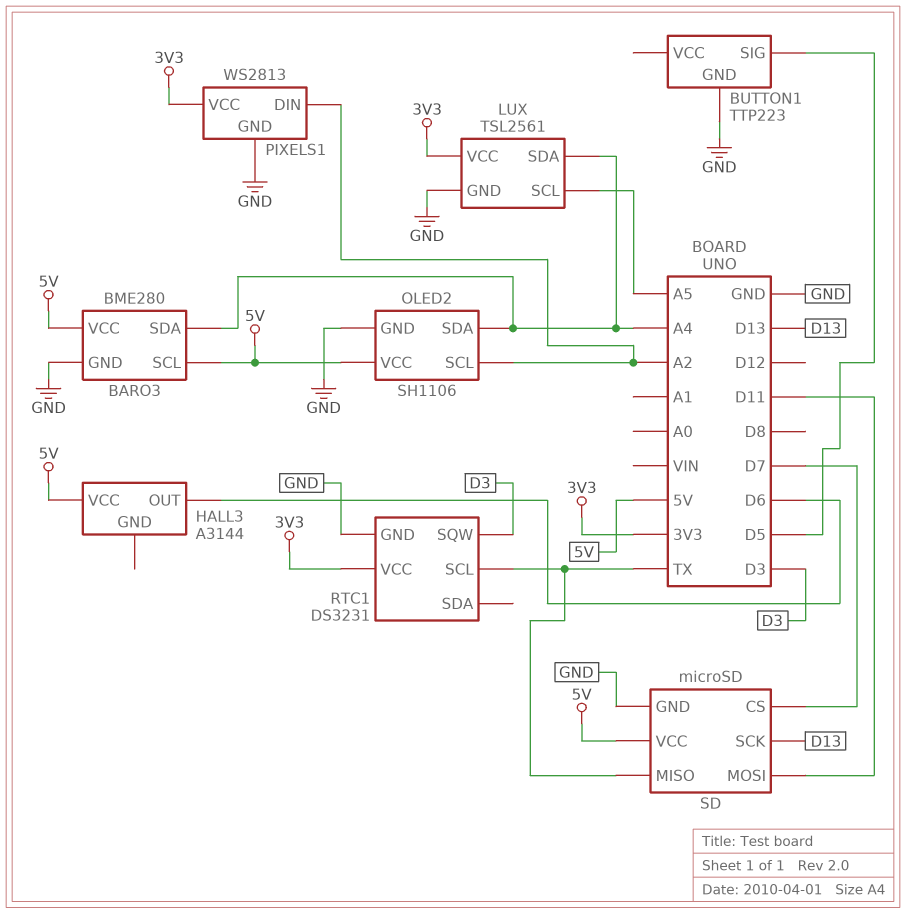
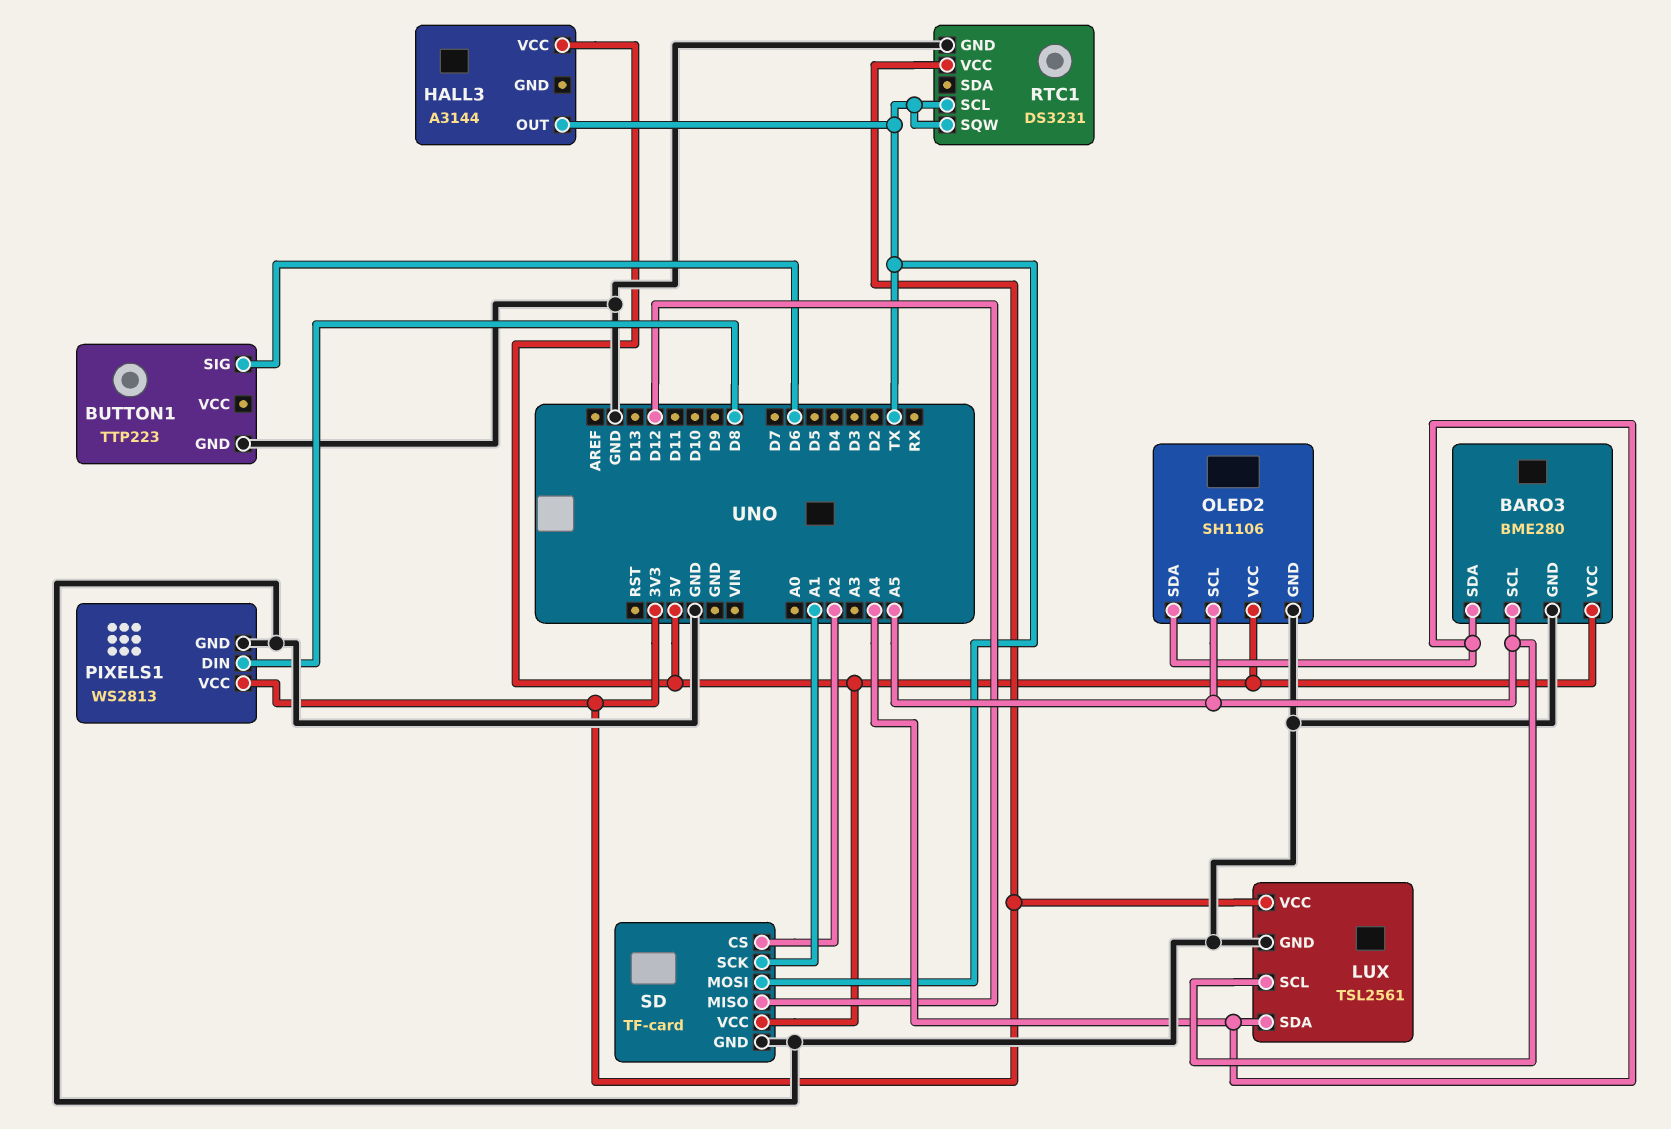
BARO3 pin SCL: 5V -> A5
BUTTON1 pin SIG: D5 -> D6
HALL3 pin OUT: D6 -> TX
OLED2 pin SCL: A2 -> A5
PIXELS1 pin DIN: A2 -> D8
RTC1 pin SQW: D3 -> TX
SD: microSD -> TF-card
SD pin CS: D7 -> A2
SD pin MISO: TX -> D12
SD pin MOSI: D11 -> TX
SD pin SCK: D13 -> A1

